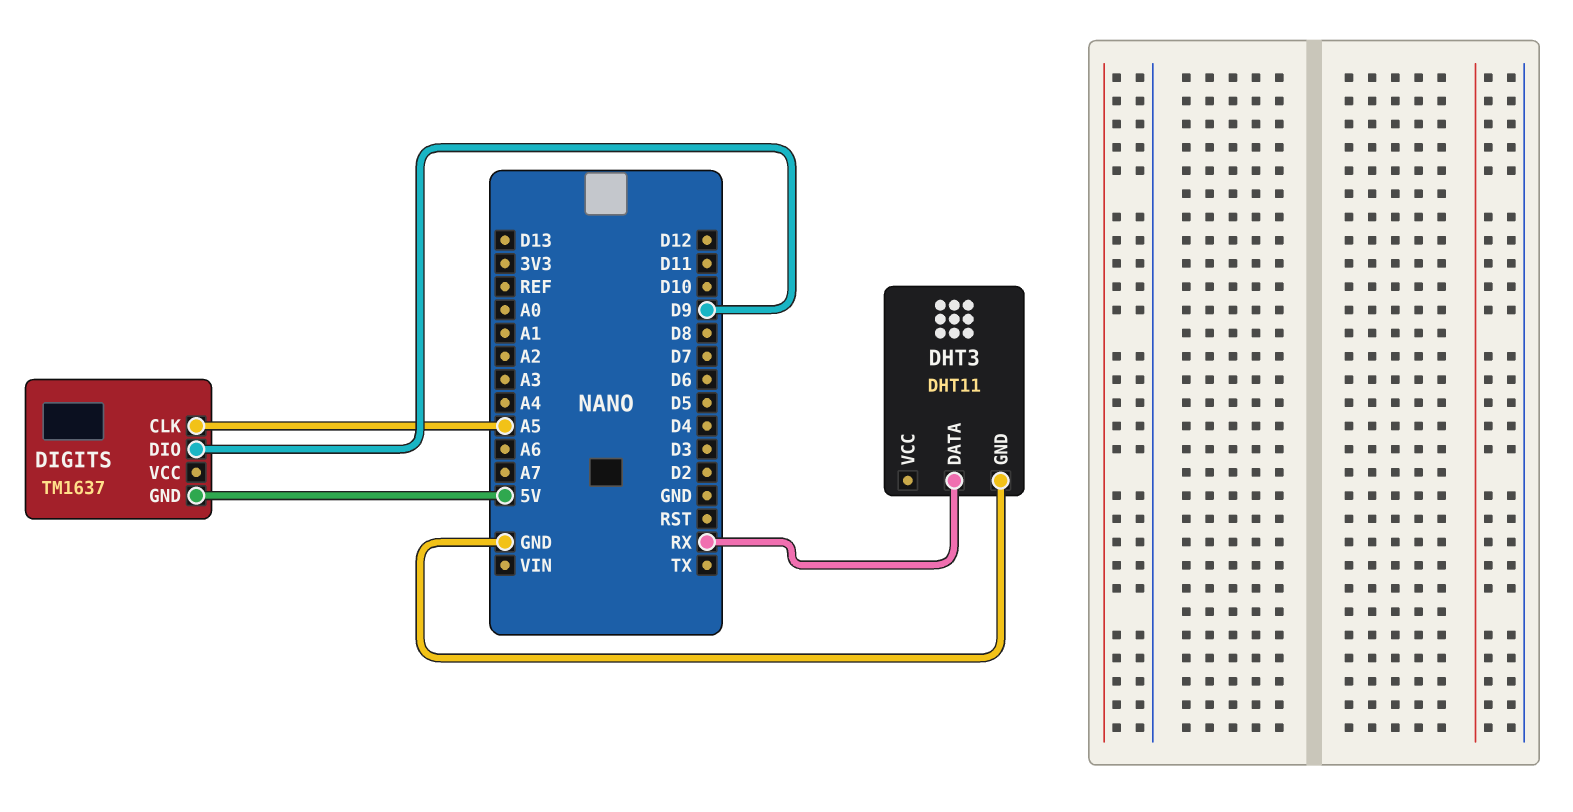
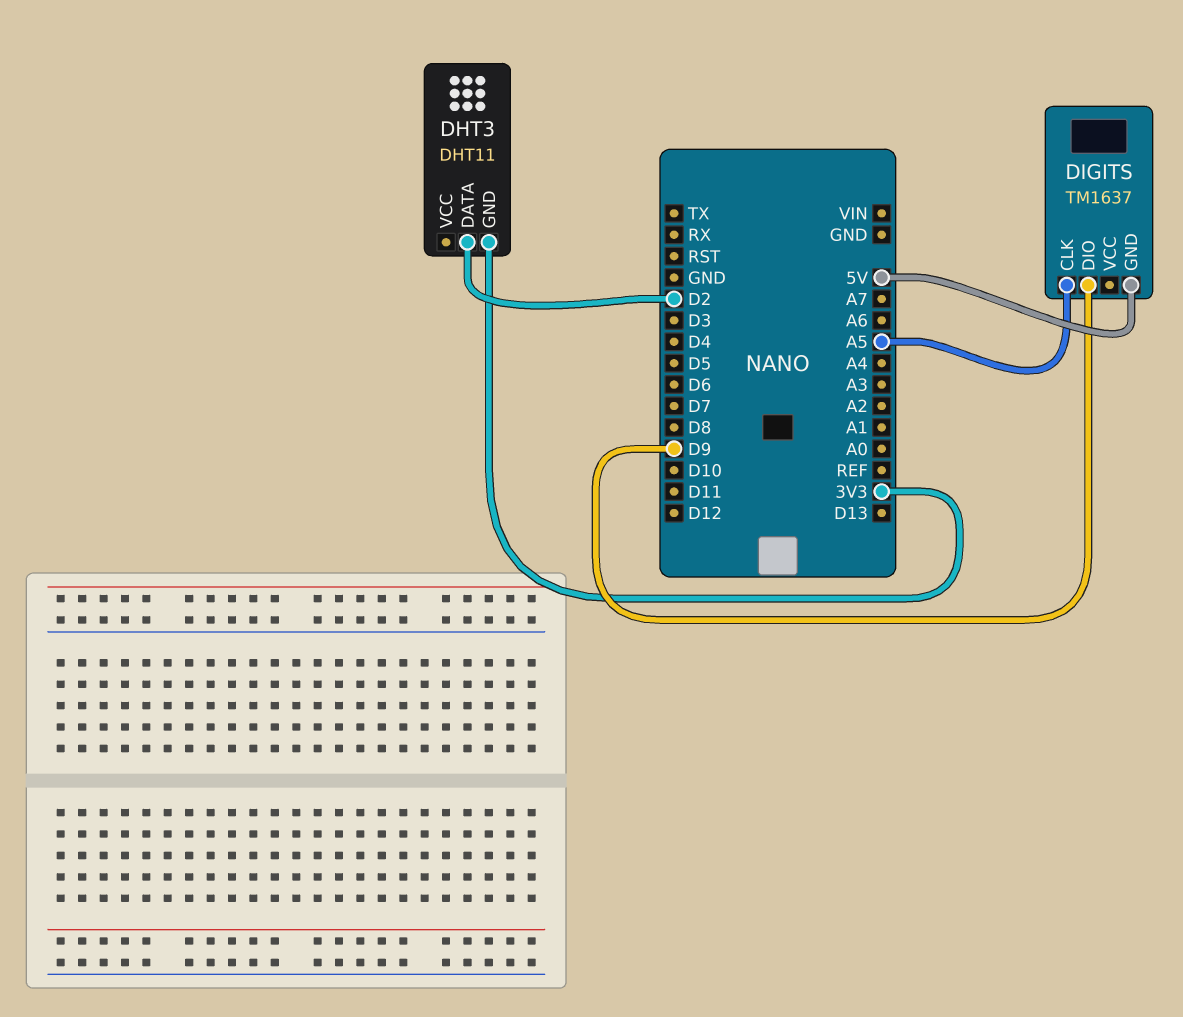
DHT3 pin DATA: RX -> D2
DHT3 pin GND: GND -> 3V3

